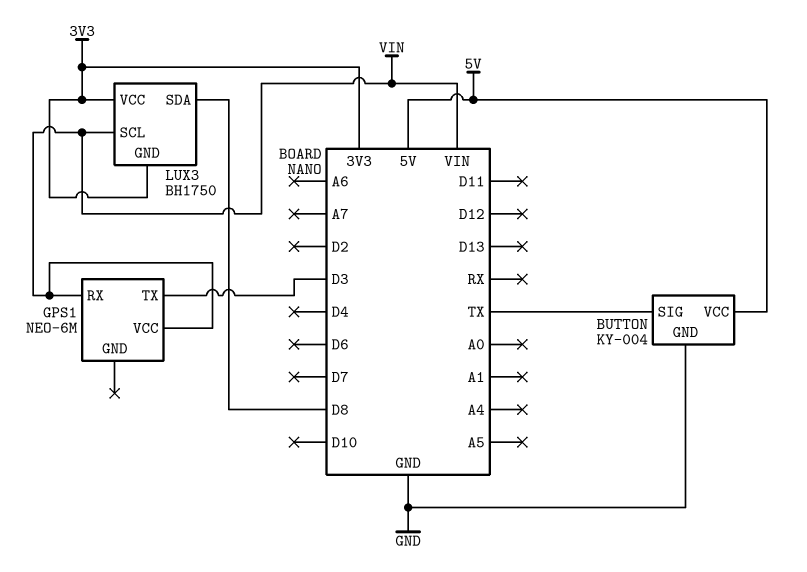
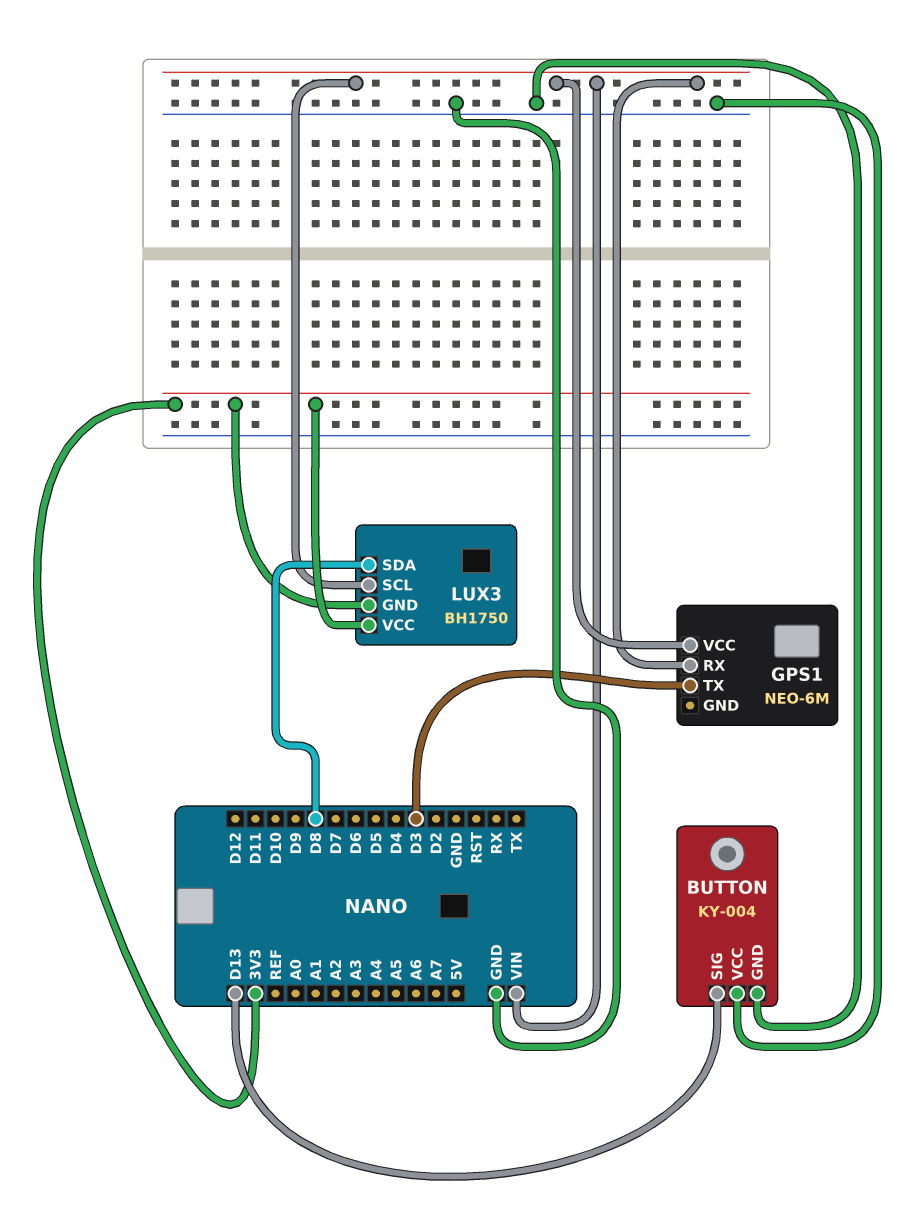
BUTTON pin SIG: TX -> D13
BUTTON pin VCC: 5V -> GND

